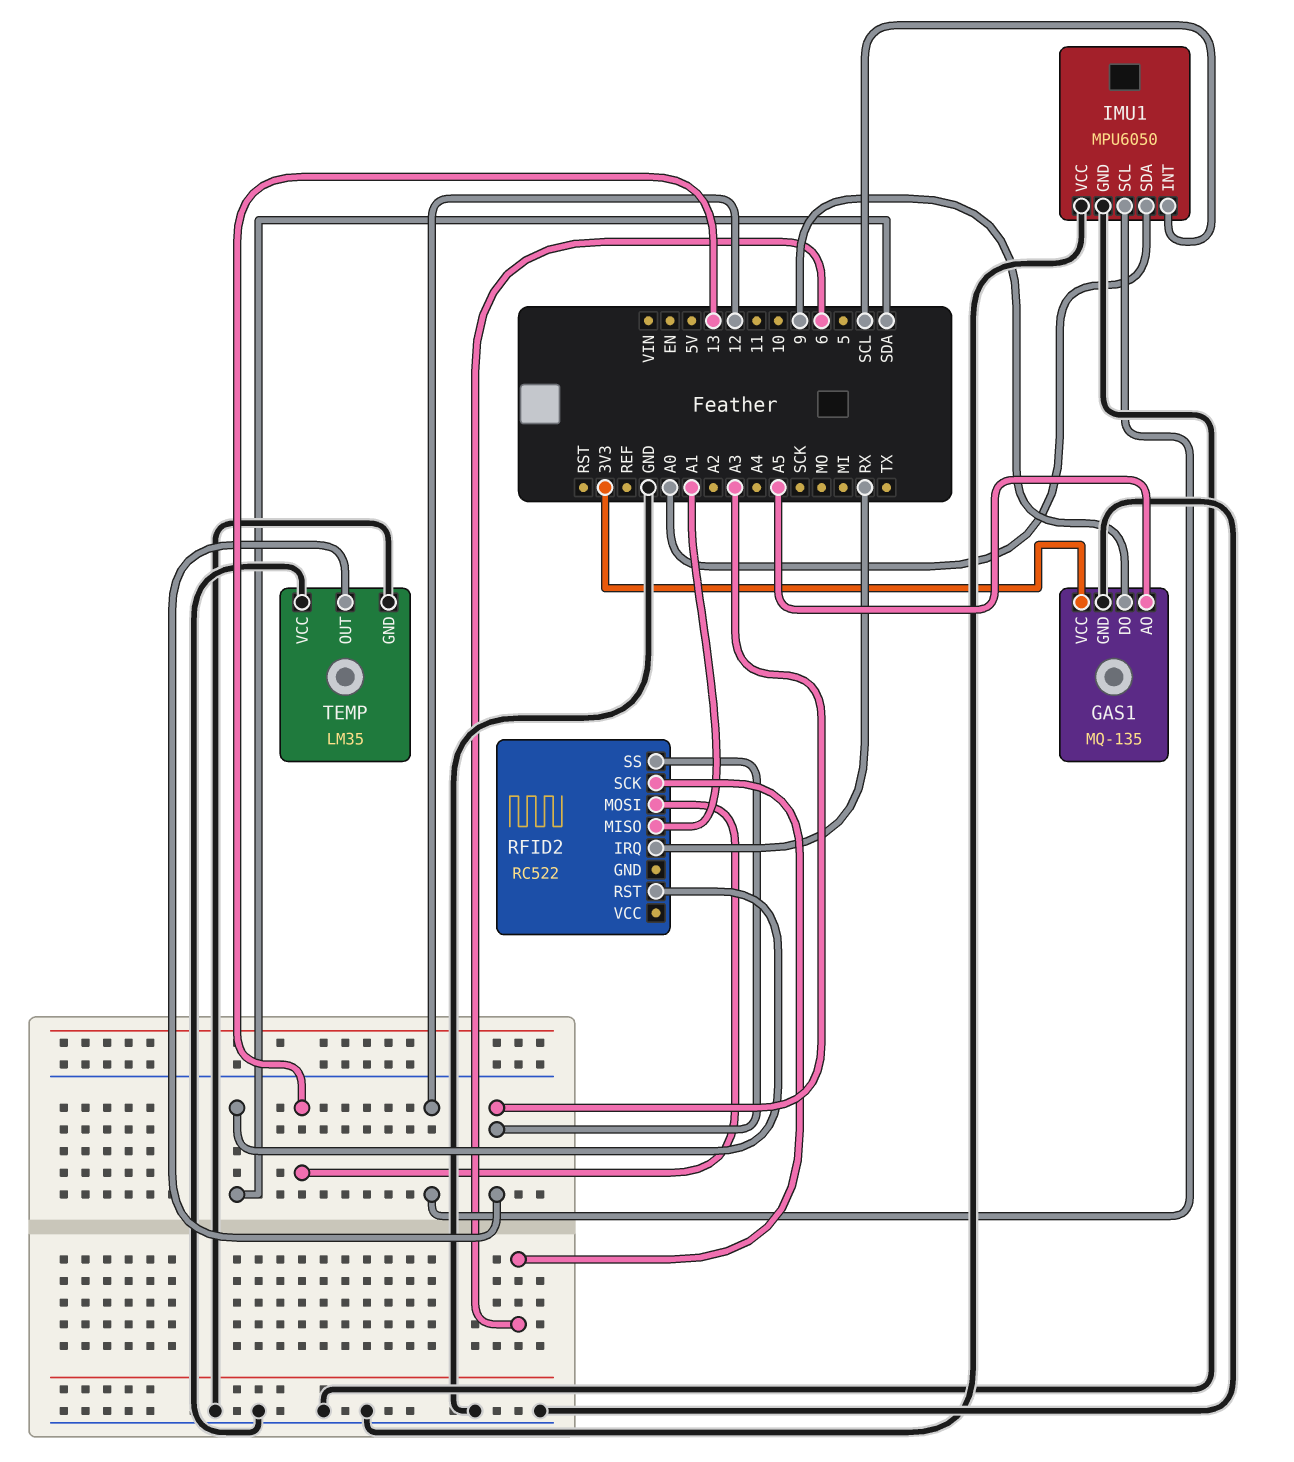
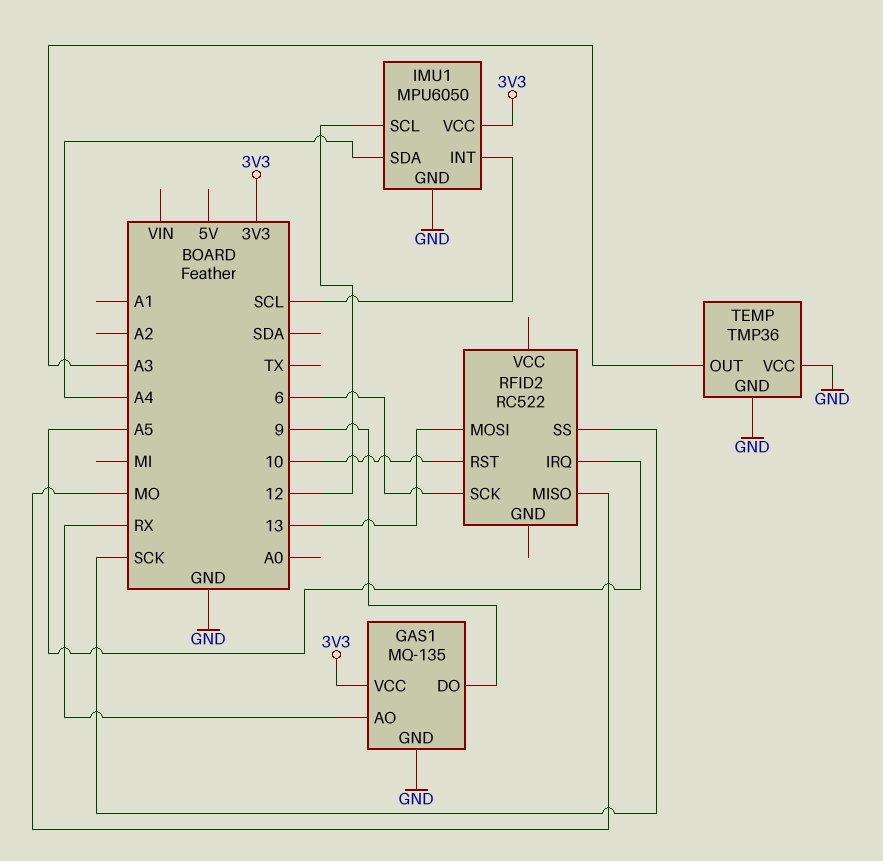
GAS1 pin AO: A5 -> RX
IMU1 pin SDA: A0 -> A4
IMU1 pin VCC: GND -> 3V3
RFID2 pin IRQ: RX -> A5
RFID2 pin MISO: A1 -> MO
RFID2 pin RST: SDA -> 10
RFID2 pin SS: A3 -> SCK
TEMP: LM35 -> TMP36

